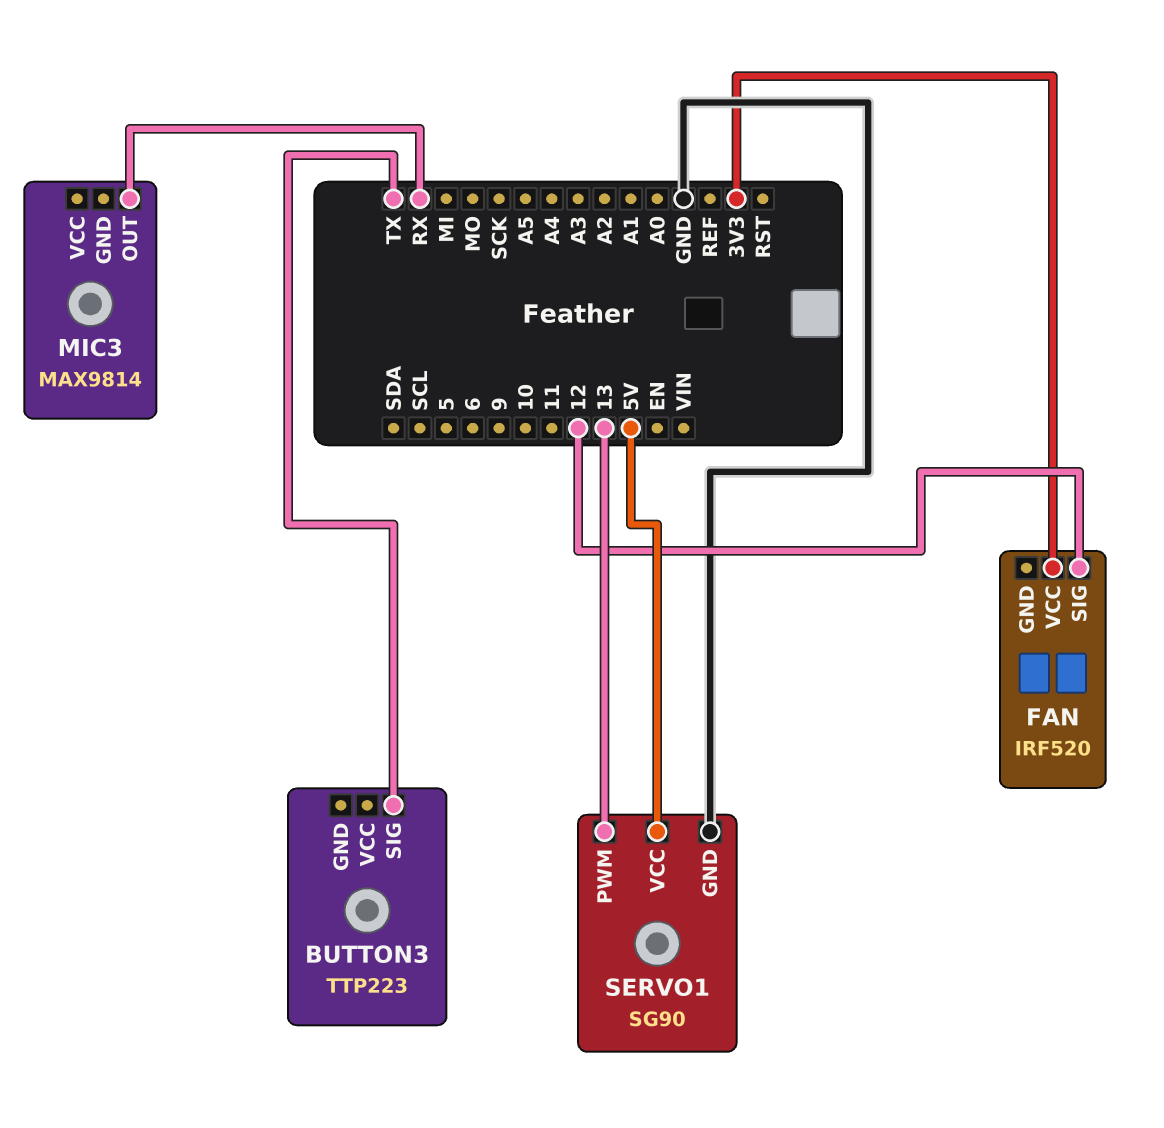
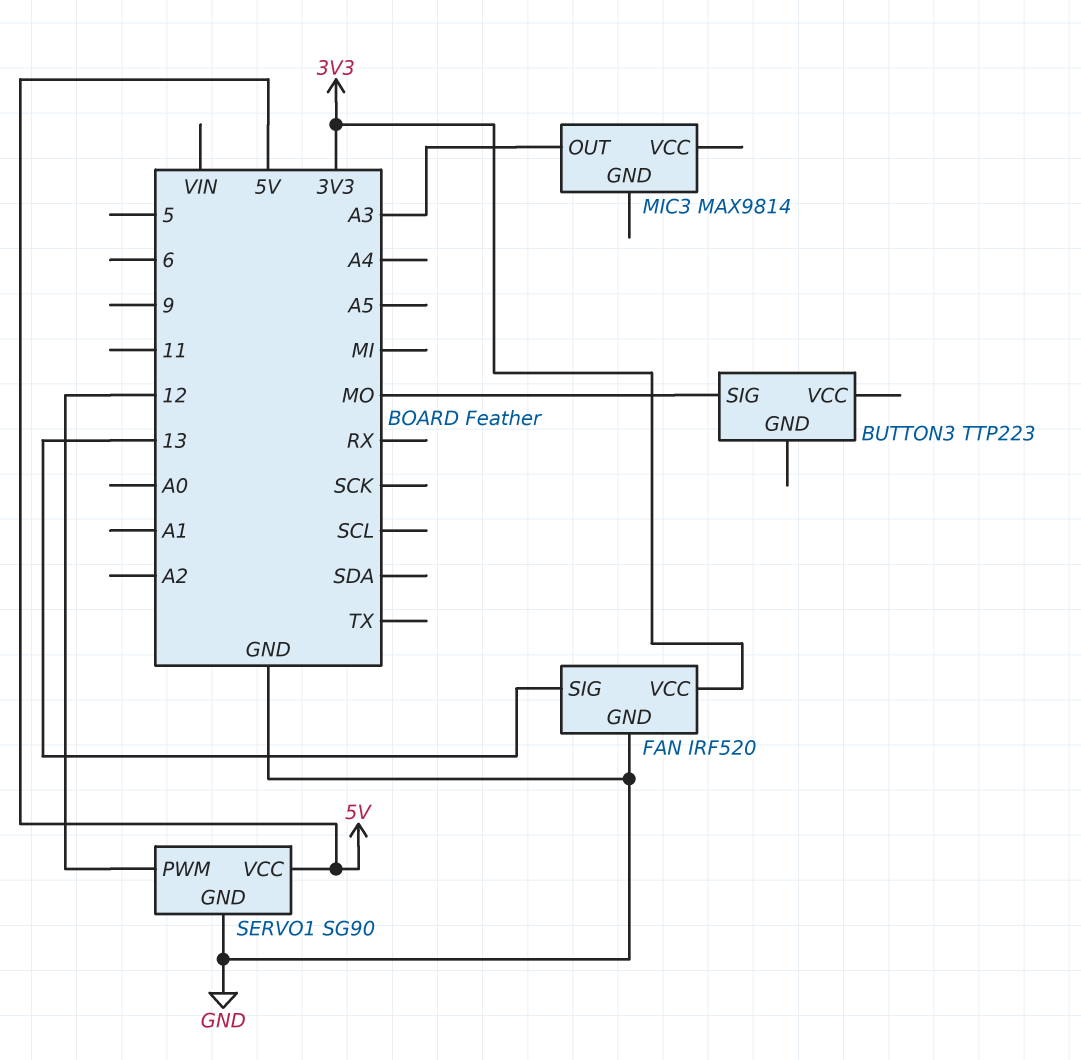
BUTTON3 pin SIG: TX -> MO
FAN pin GND: none -> GND
FAN pin SIG: 12 -> 13
MIC3 pin OUT: RX -> A3
SERVO1 pin PWM: 13 -> 12

